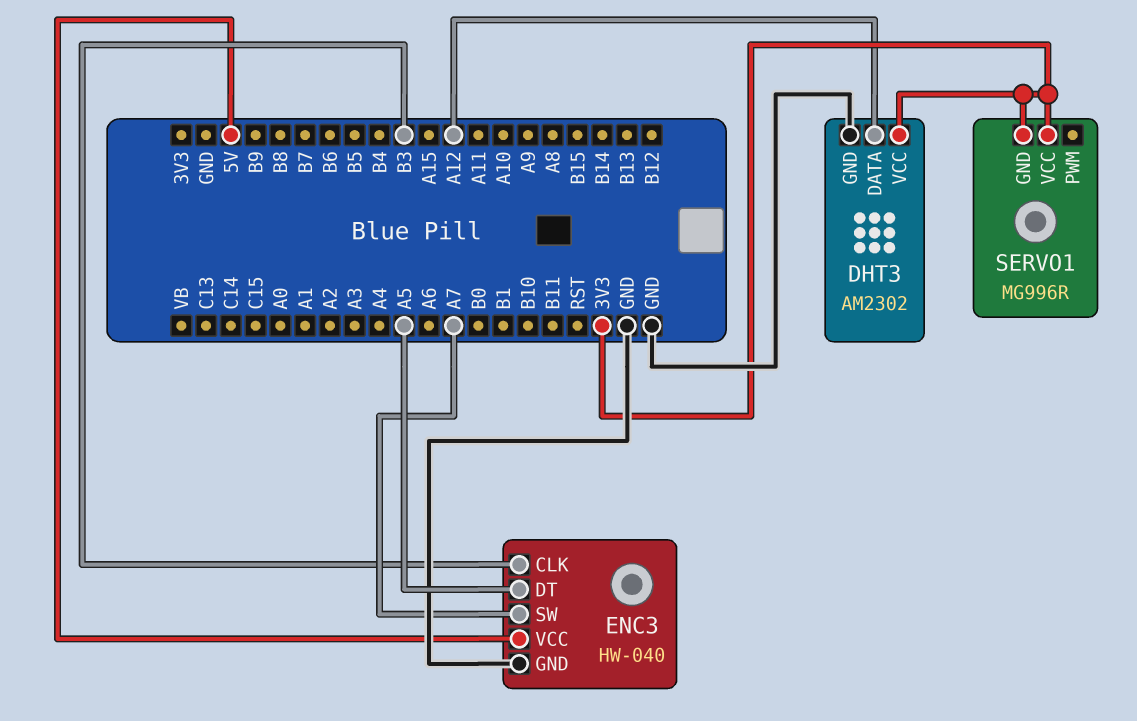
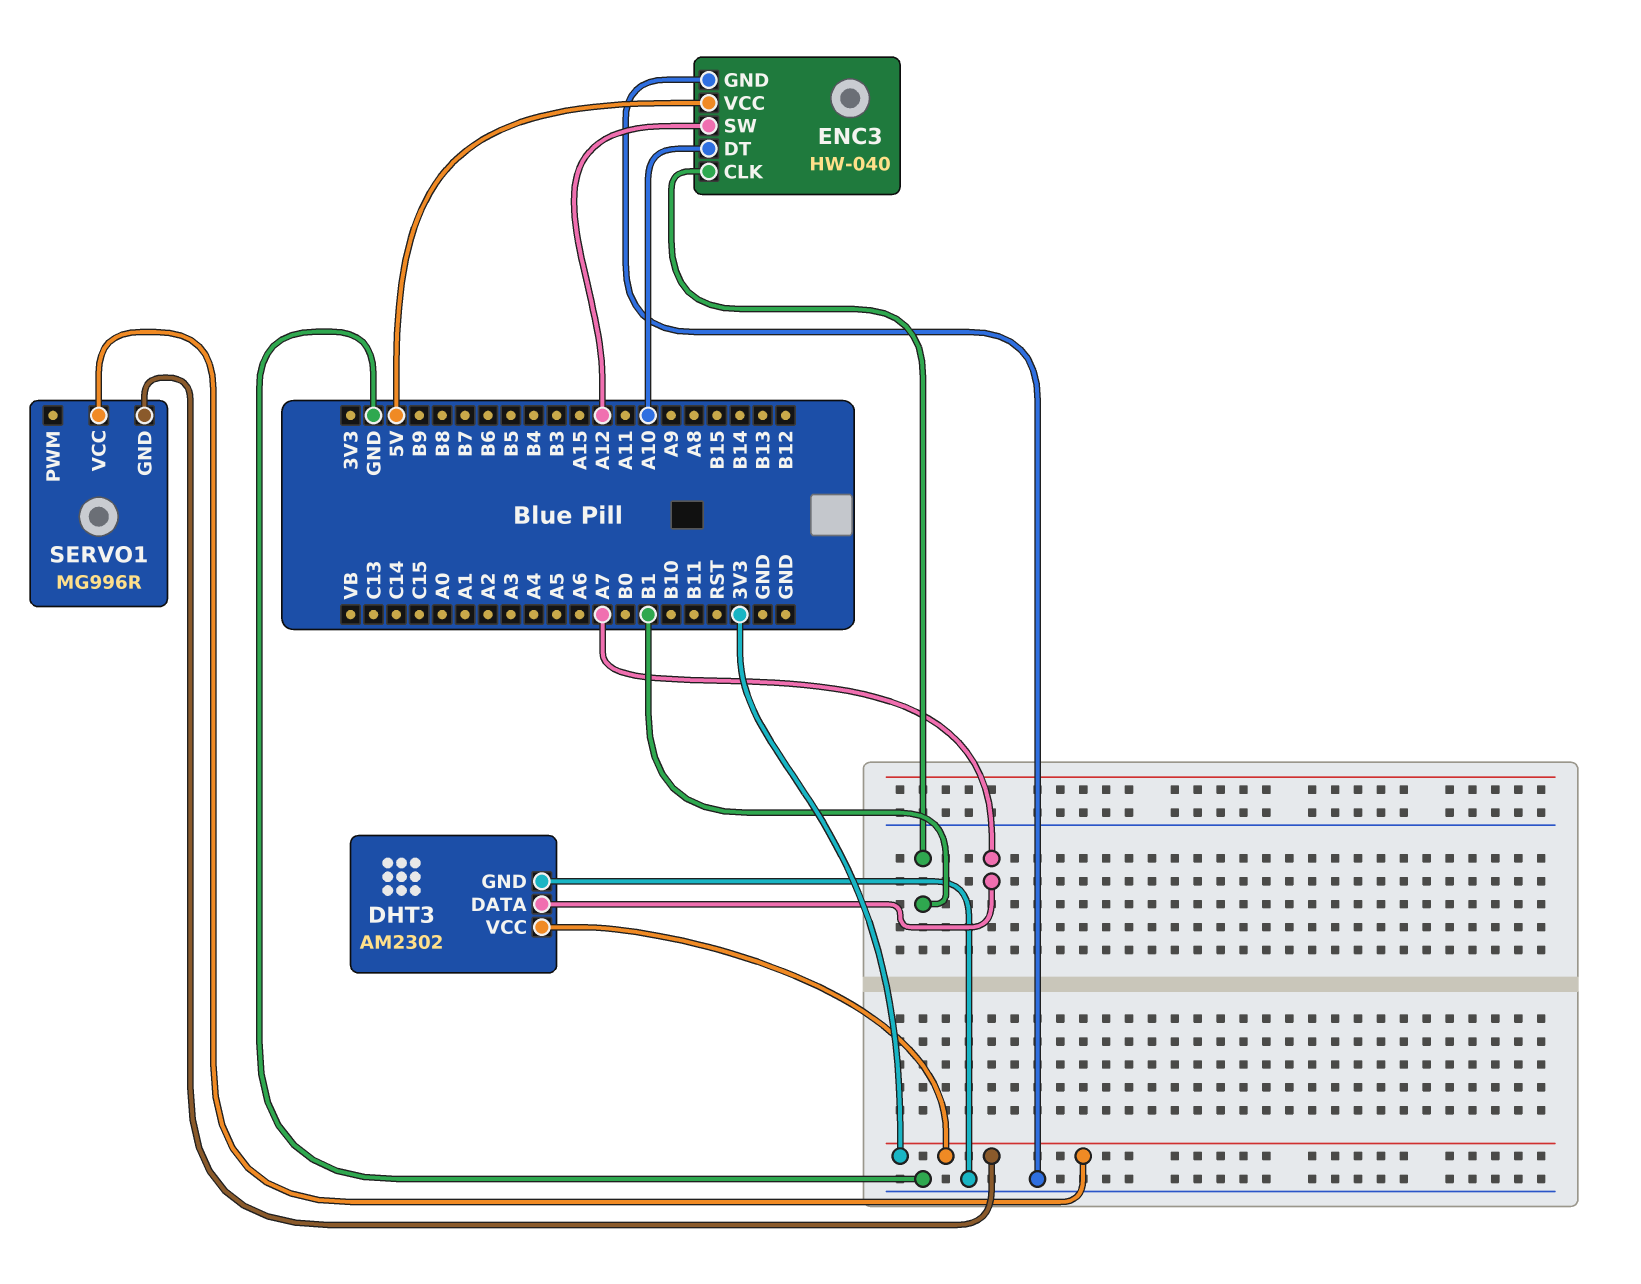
DHT3 pin DATA: A12 -> A7
ENC3 pin CLK: B3 -> B1
ENC3 pin DT: A5 -> A10
ENC3 pin SW: A7 -> A12

